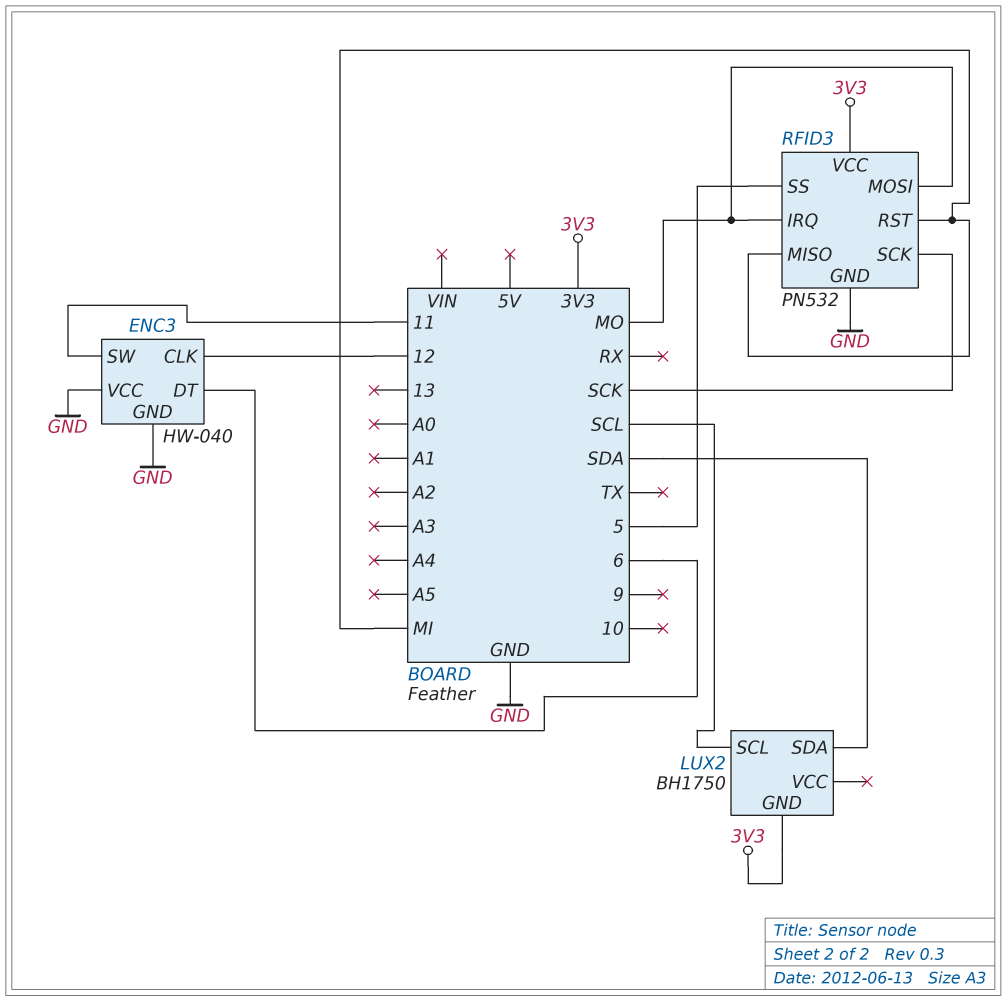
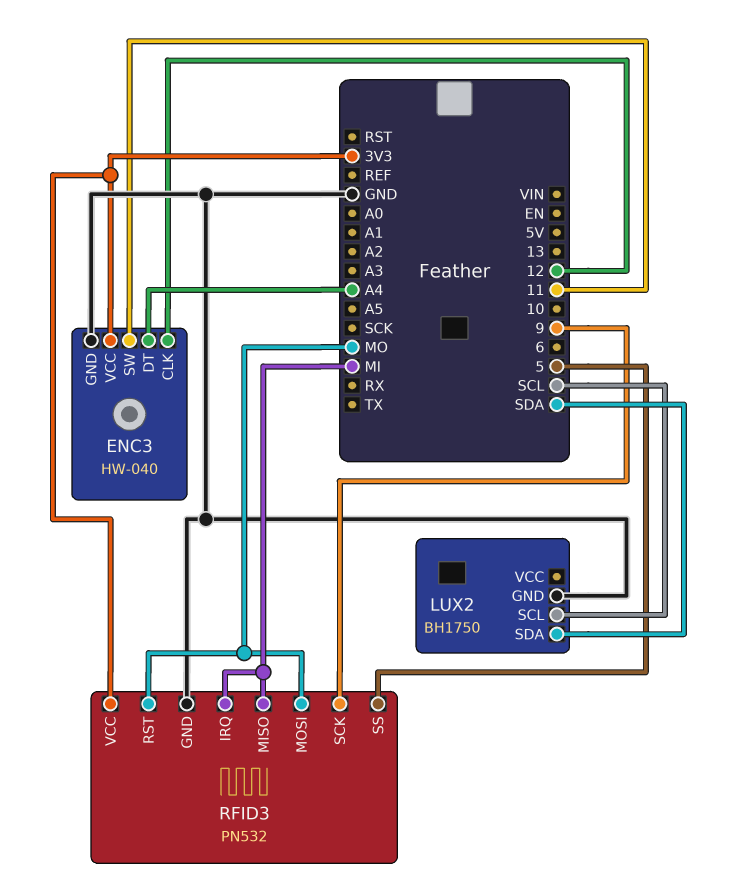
ENC3 pin DT: 6 -> A4
ENC3 pin VCC: GND -> 3V3
LUX2 pin GND: 3V3 -> GND
RFID3 pin IRQ: MO -> MI
RFID3 pin RST: MI -> MO
RFID3 pin SCK: SCK -> 9

